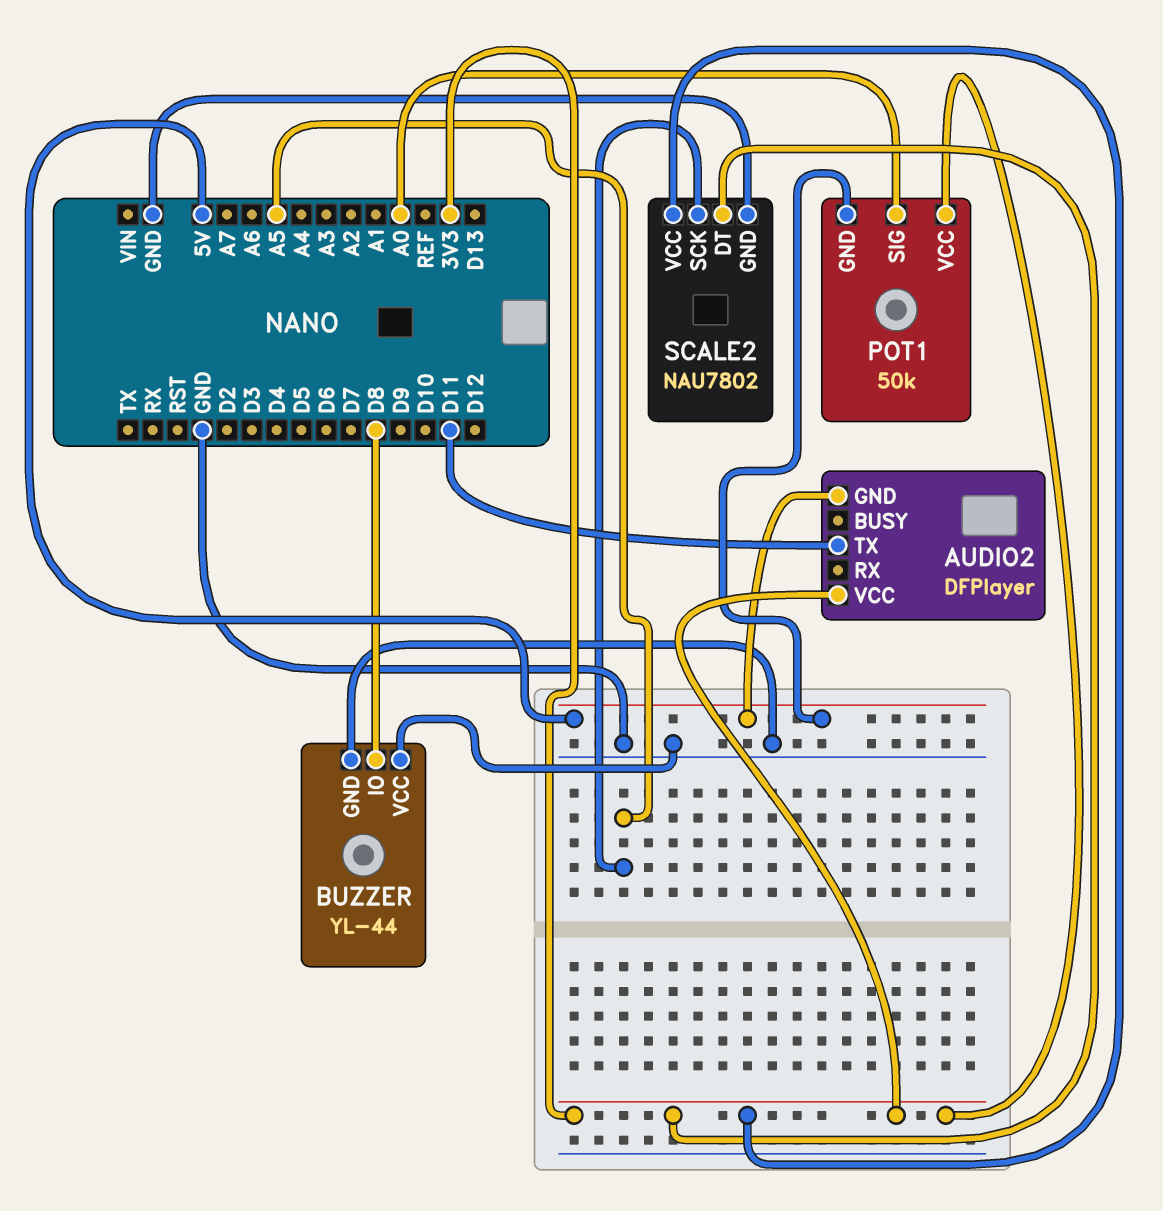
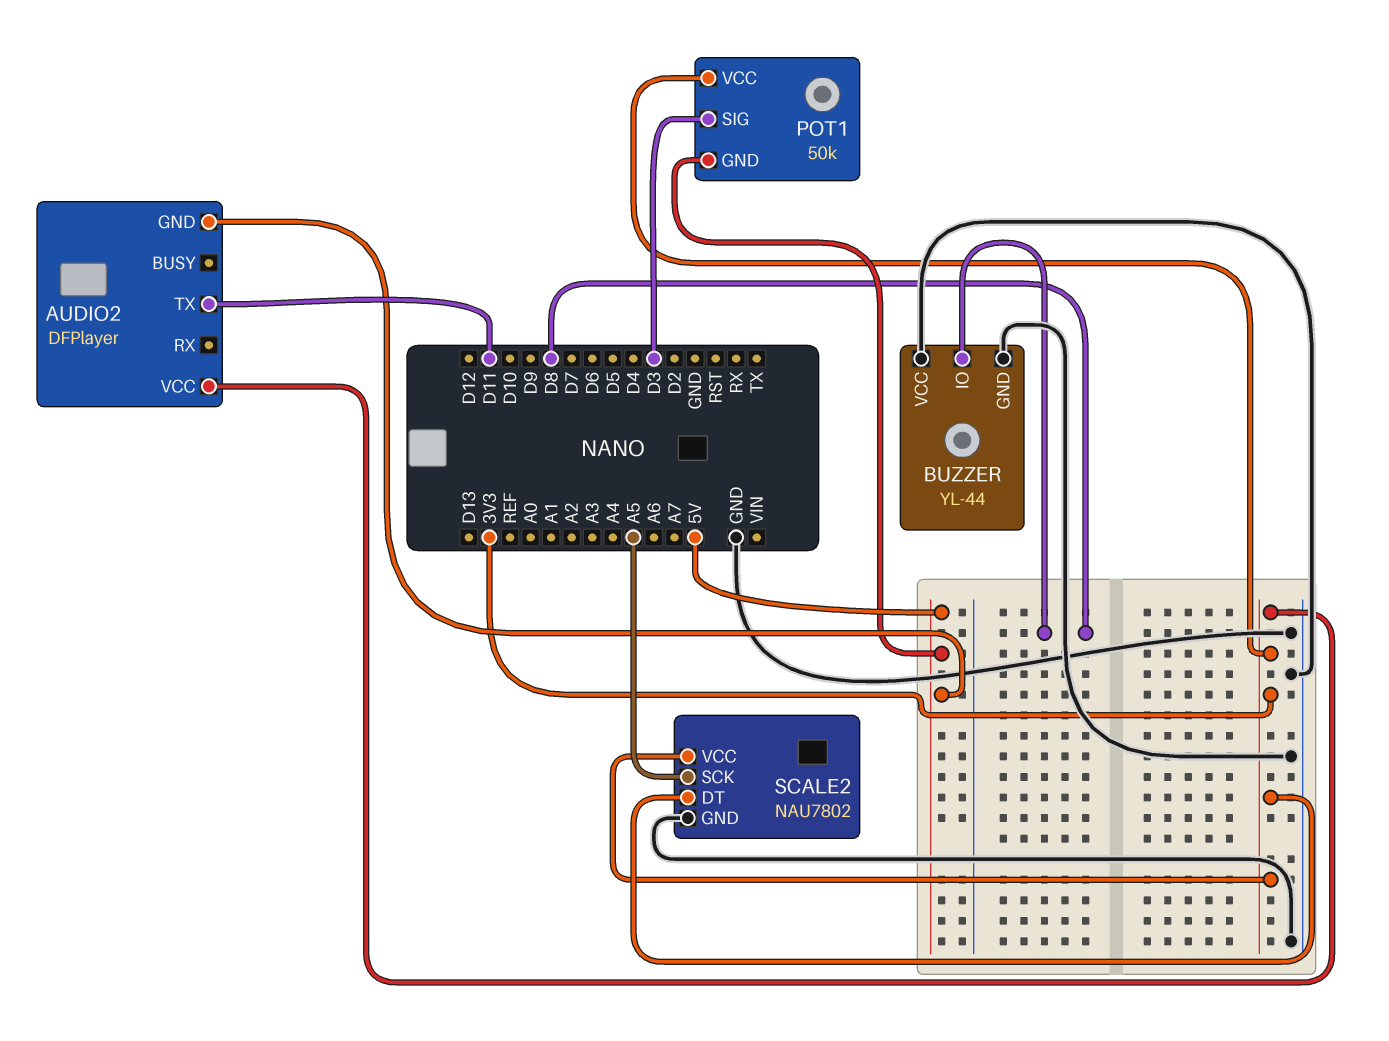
POT1 pin SIG: A0 -> D3

